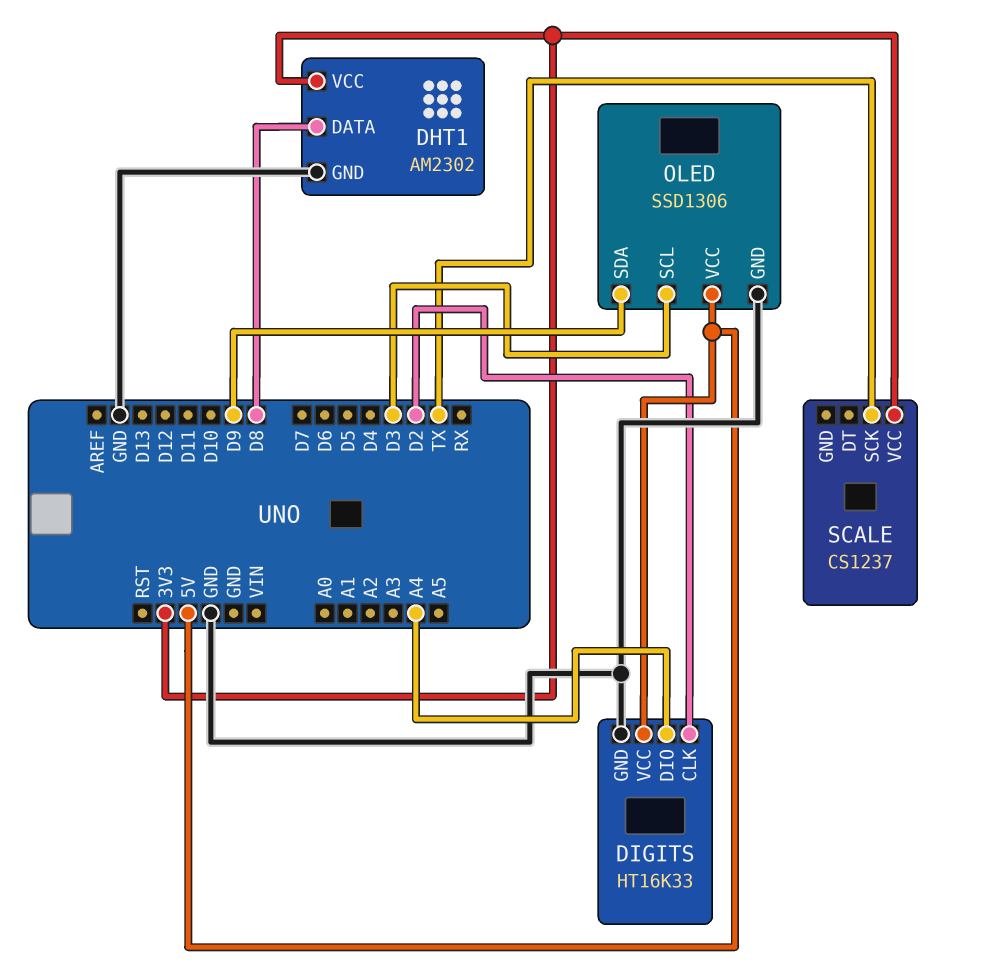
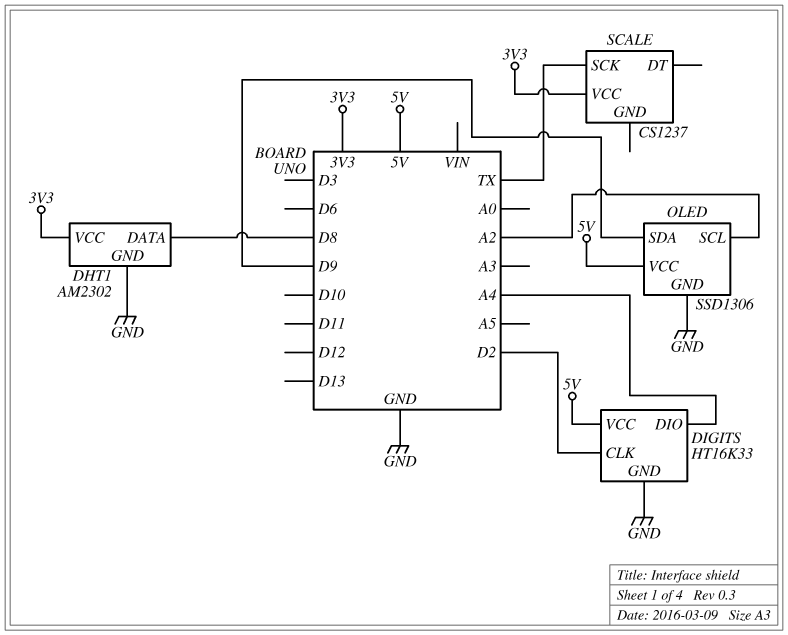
OLED pin SCL: D3 -> A2

